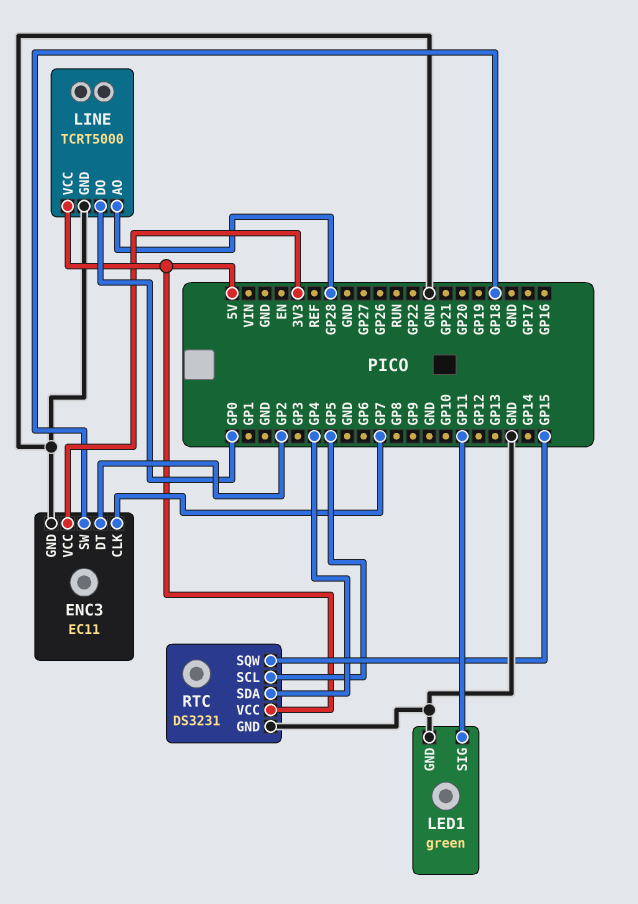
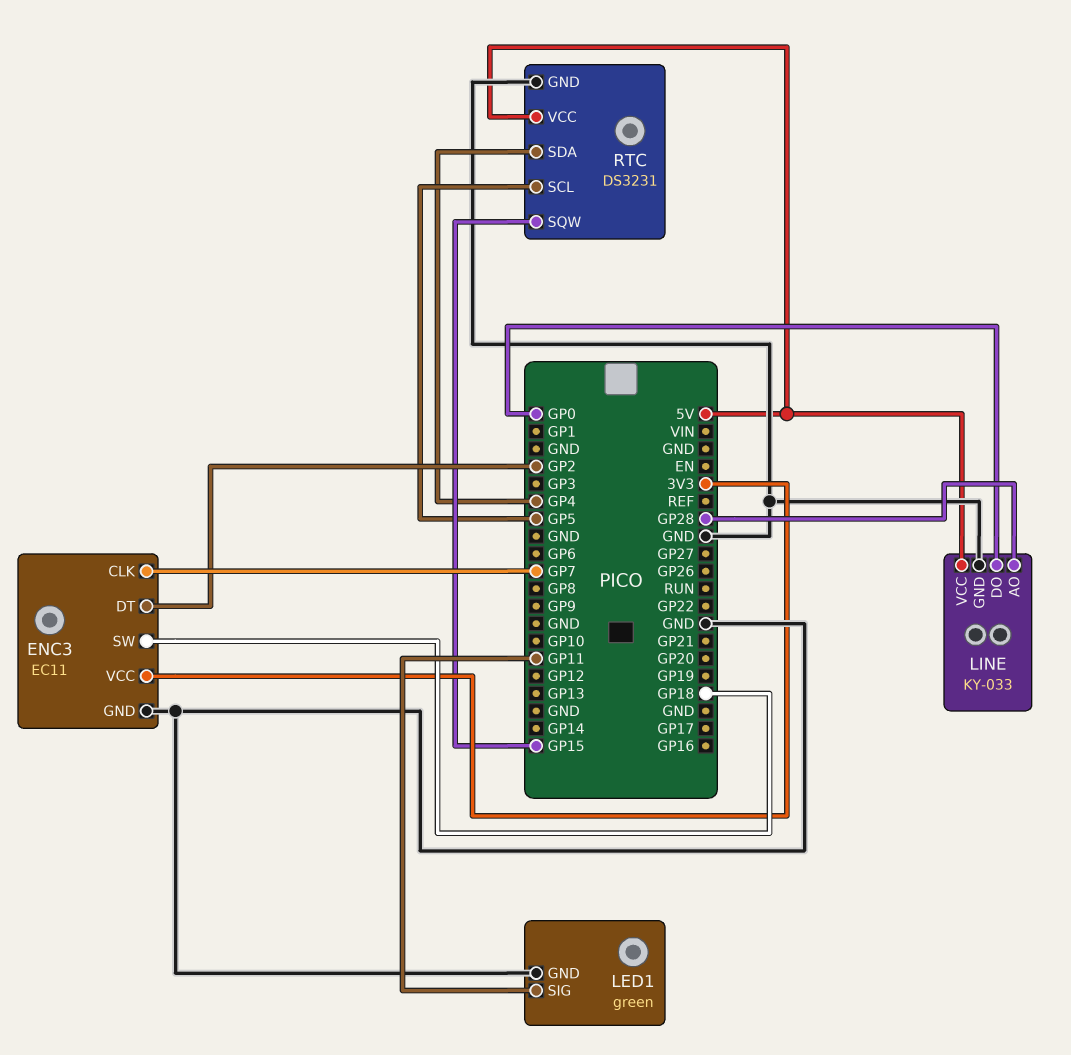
LINE: TCRT5000 -> KY-033

